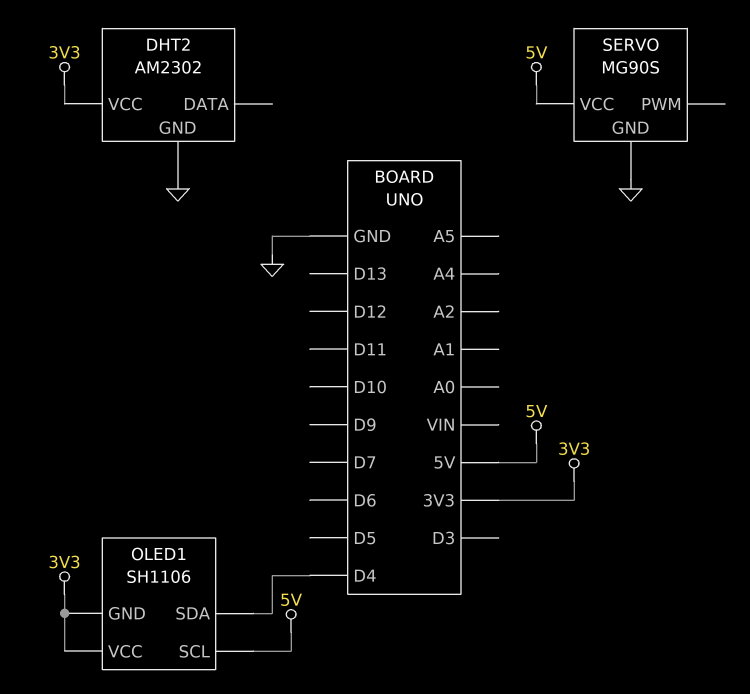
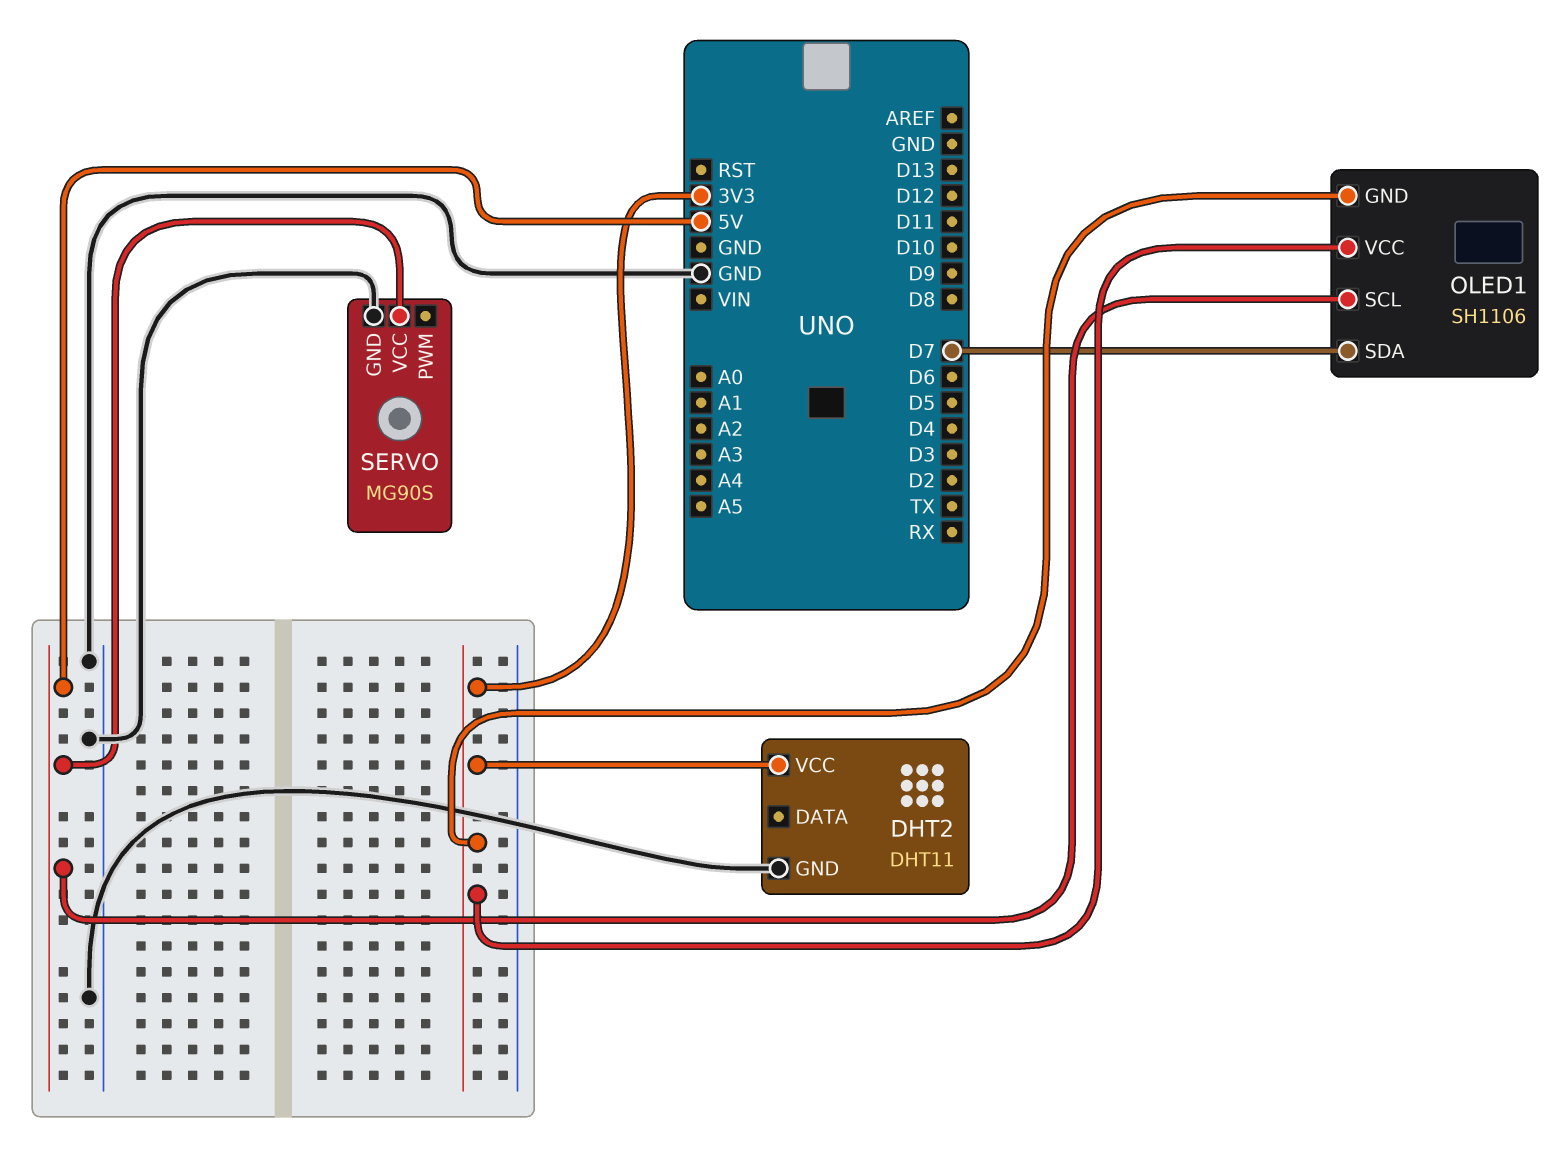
DHT2: AM2302 -> DHT11
OLED1 pin SDA: D4 -> D7

